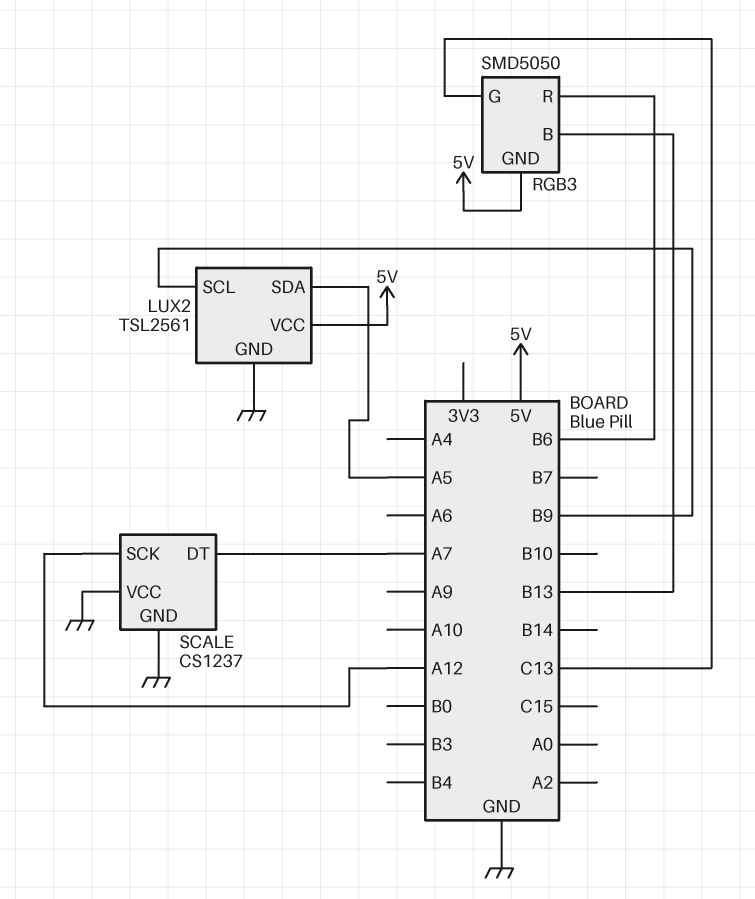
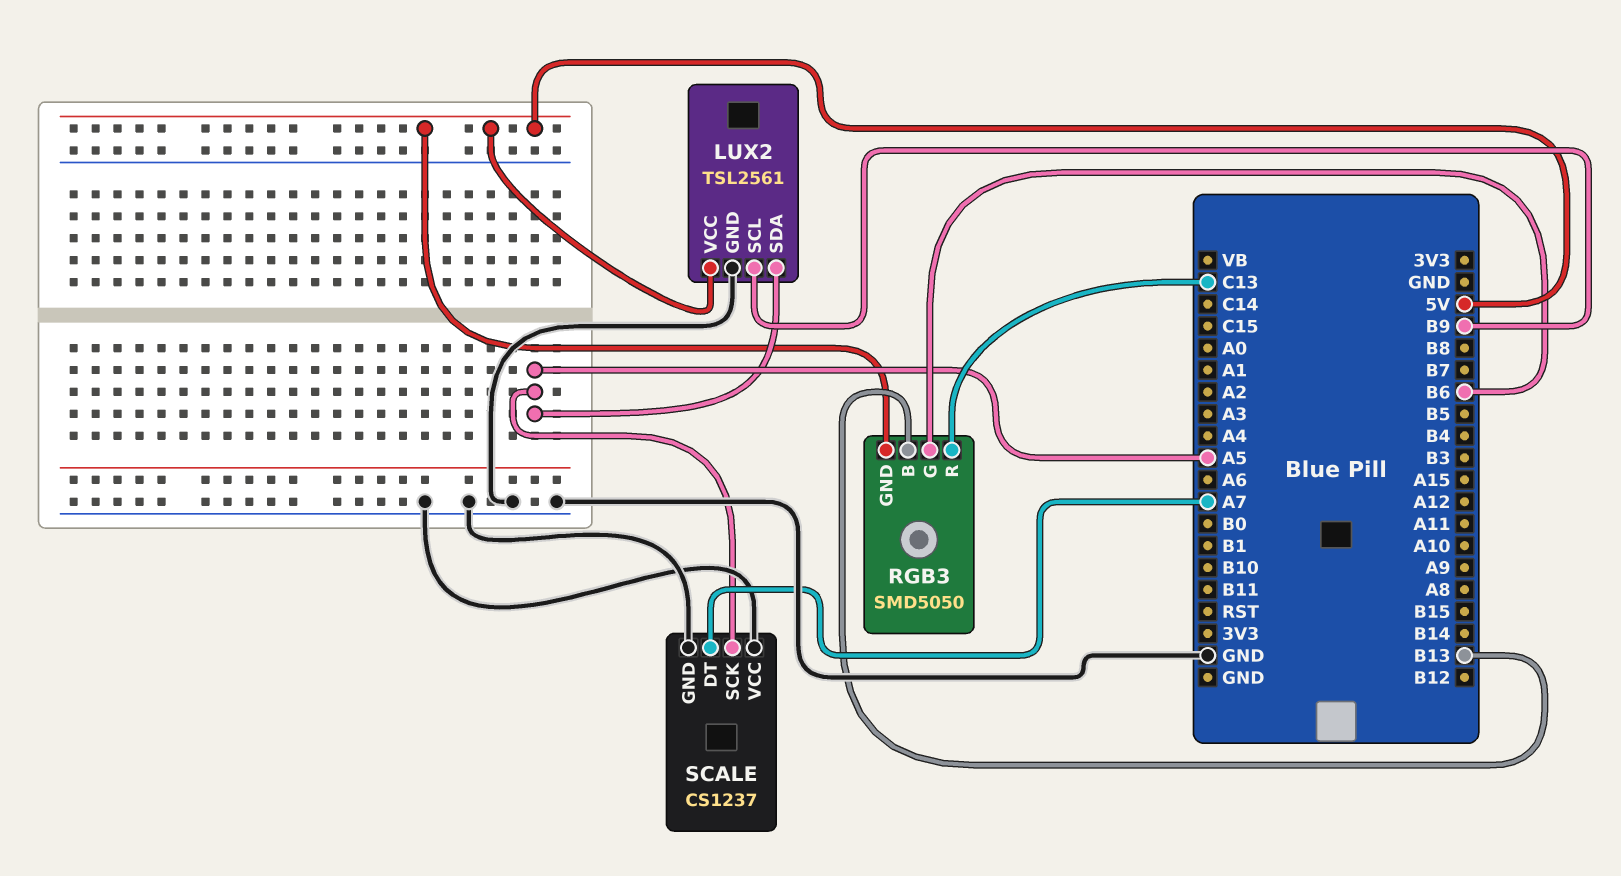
RGB3 pin G: C13 -> B6
RGB3 pin R: B6 -> C13
SCALE pin SCK: A12 -> A5

